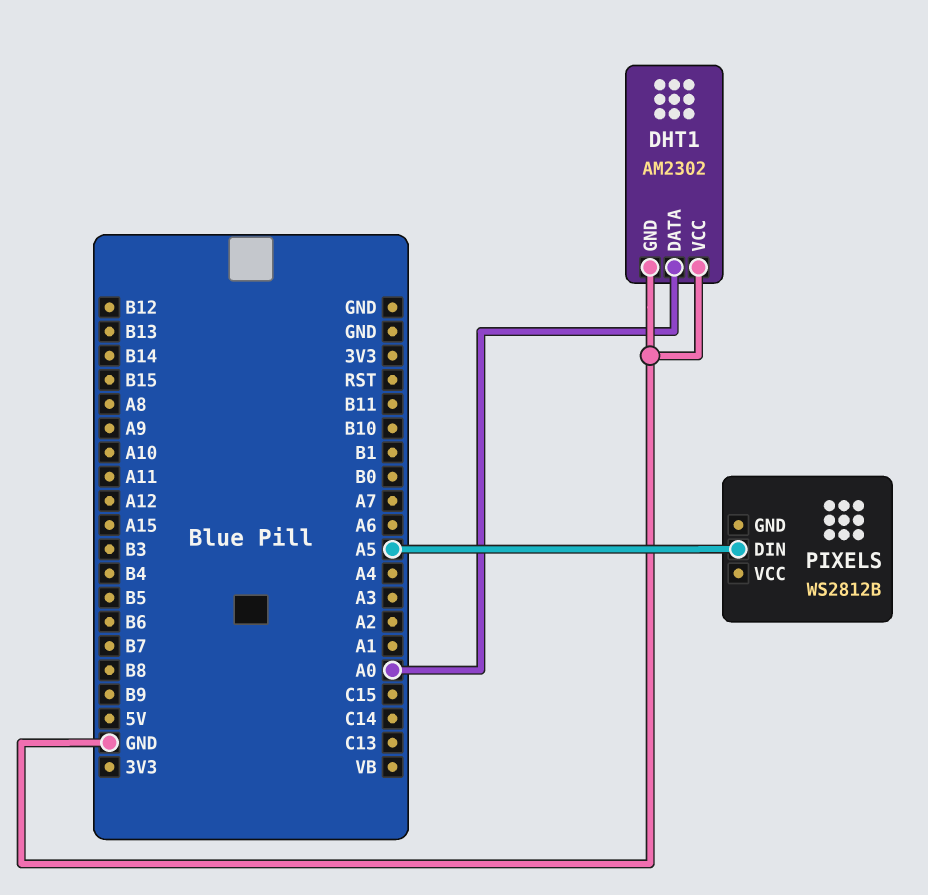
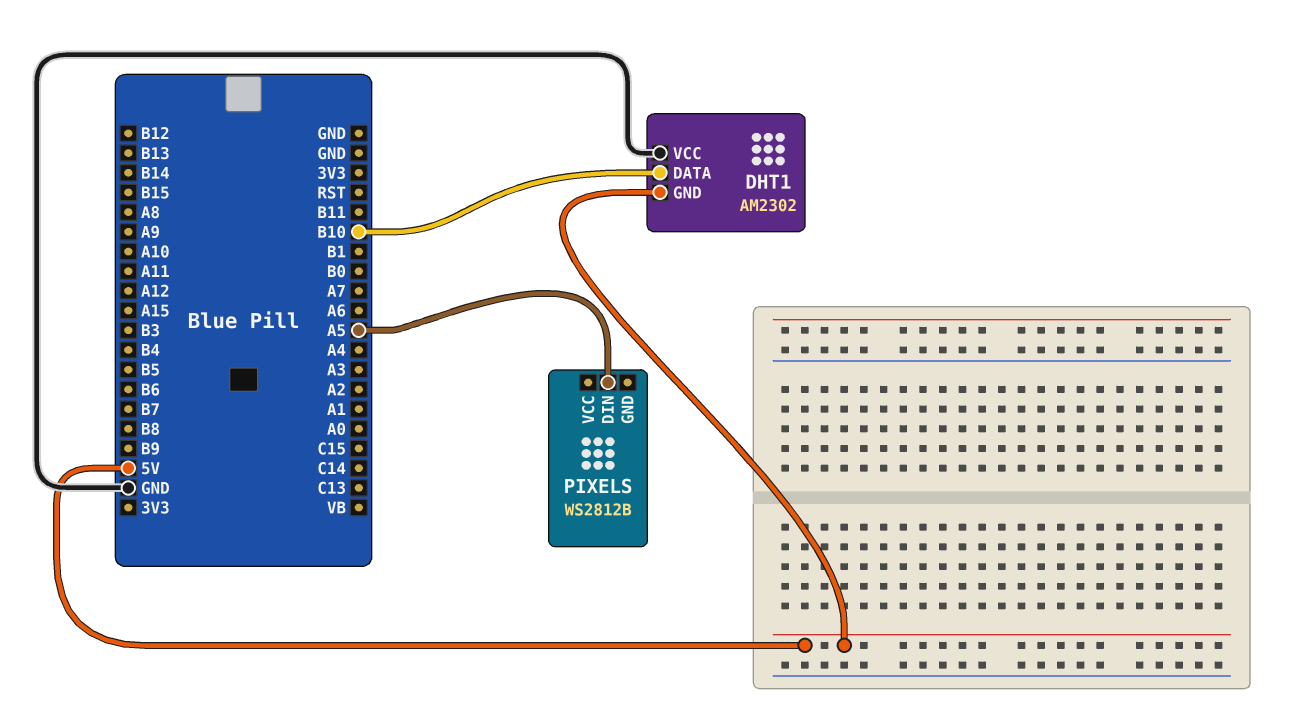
DHT1 pin DATA: A0 -> B10
DHT1 pin GND: GND -> 5V

